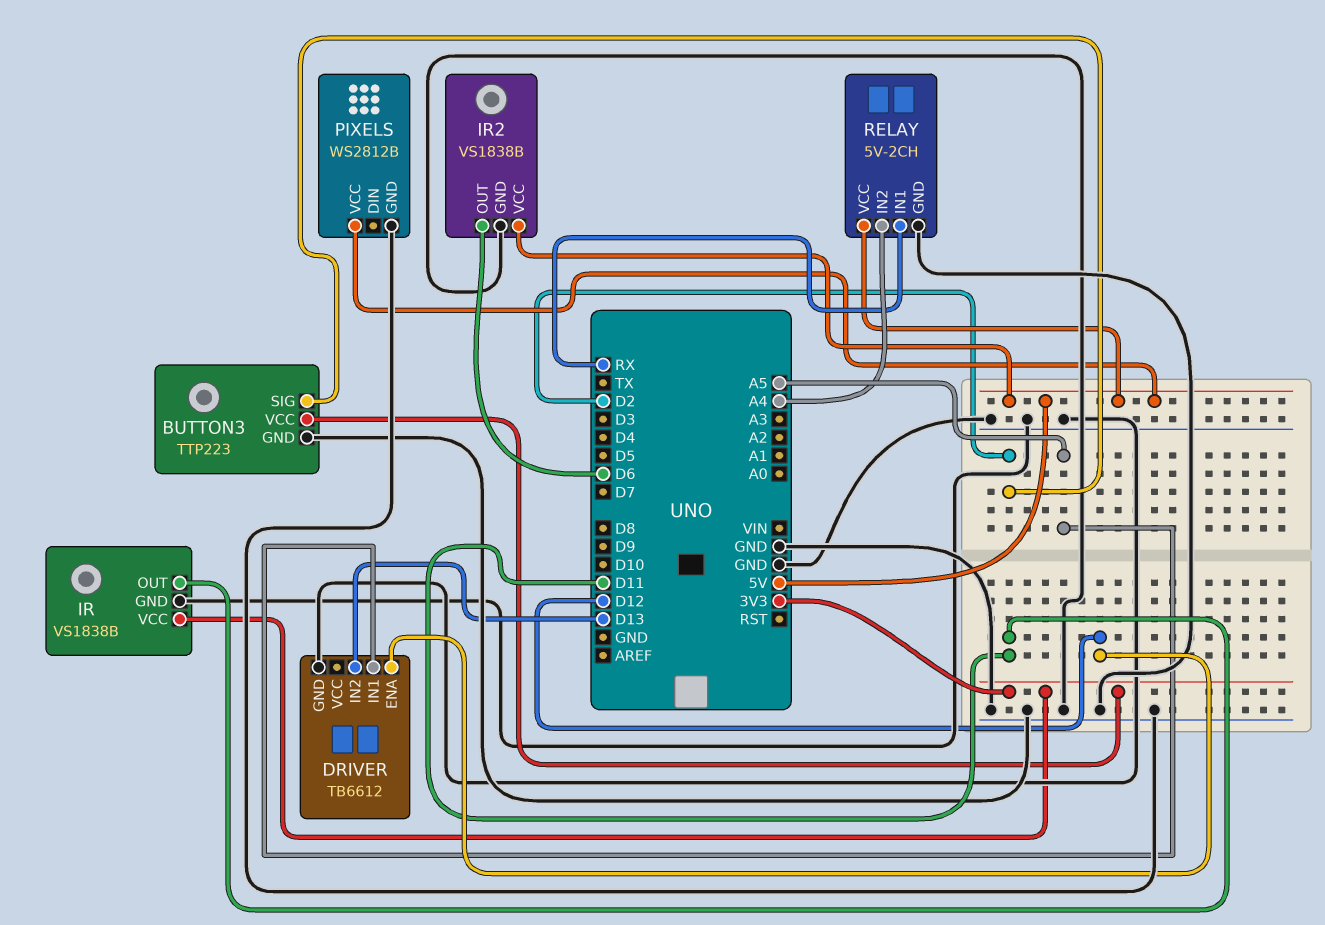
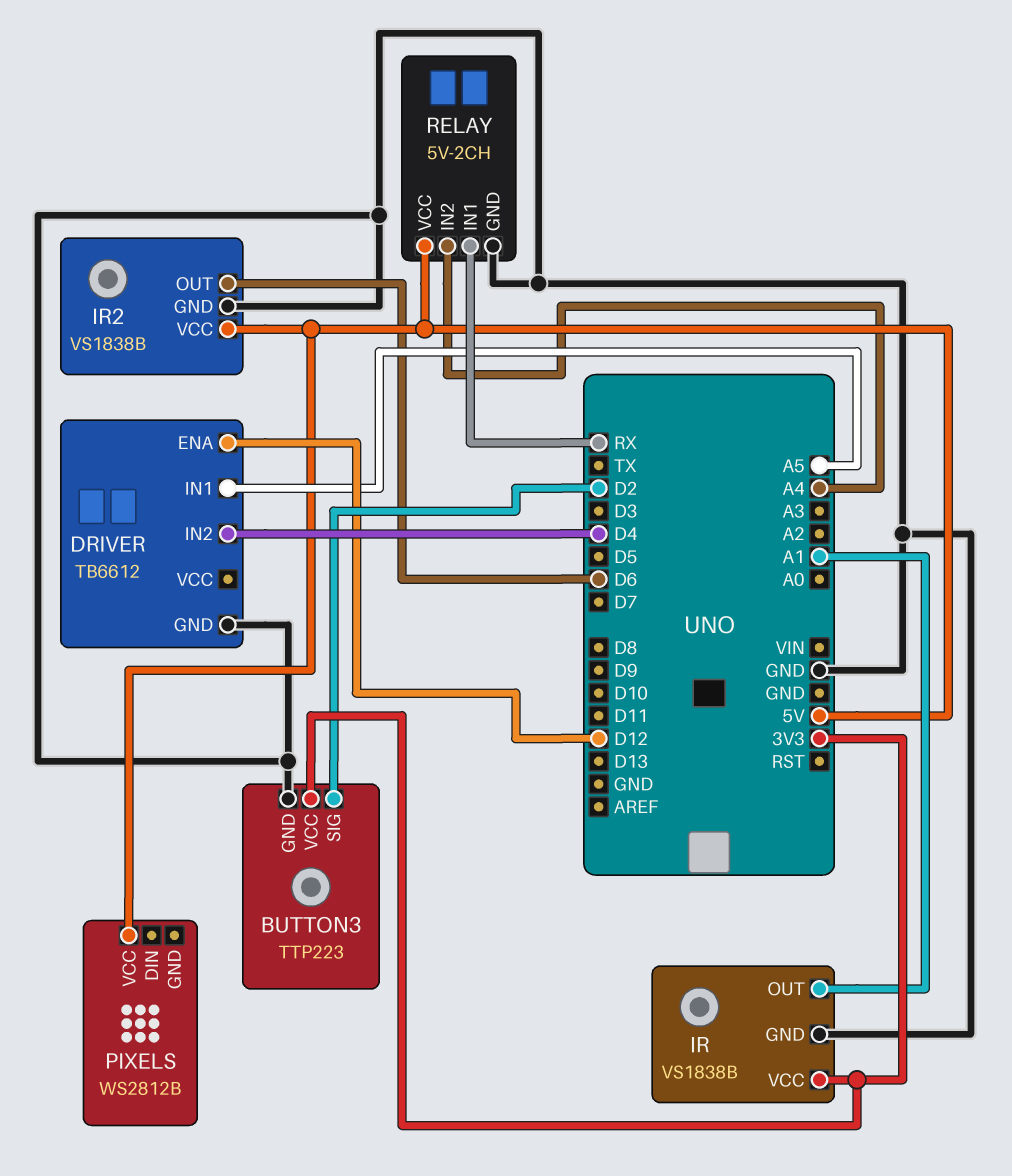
DRIVER pin IN2: D13 -> D4
IR pin OUT: D11 -> A1
PIXELS pin GND: GND -> none

